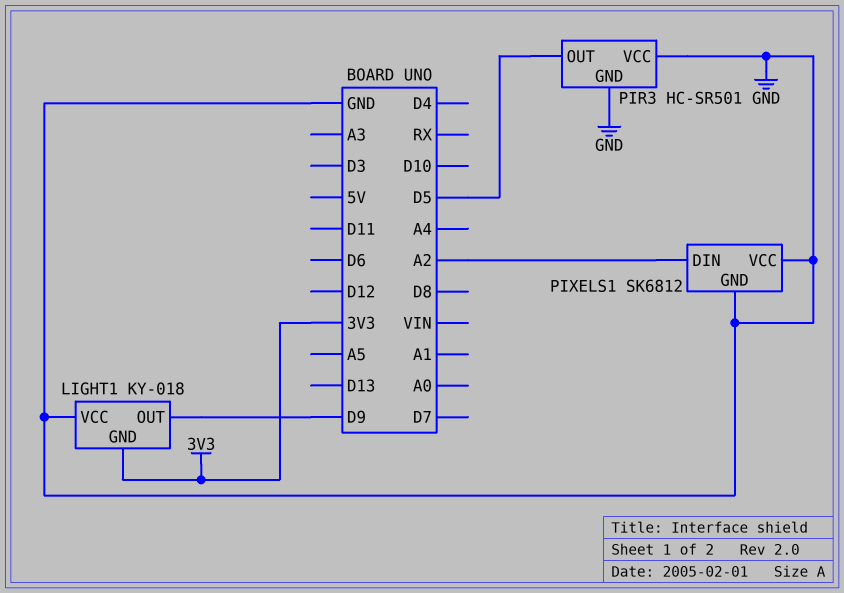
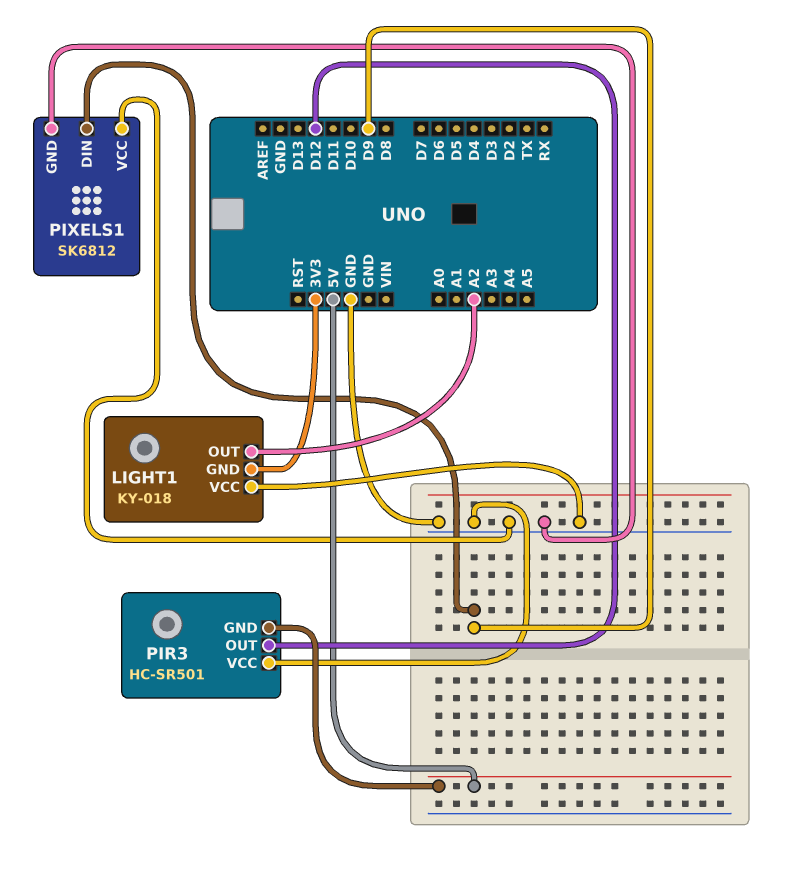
LIGHT1 pin OUT: D9 -> A2
PIR3 pin GND: GND -> 5V
PIR3 pin OUT: D5 -> D12
PIXELS1 pin DIN: A2 -> D9

